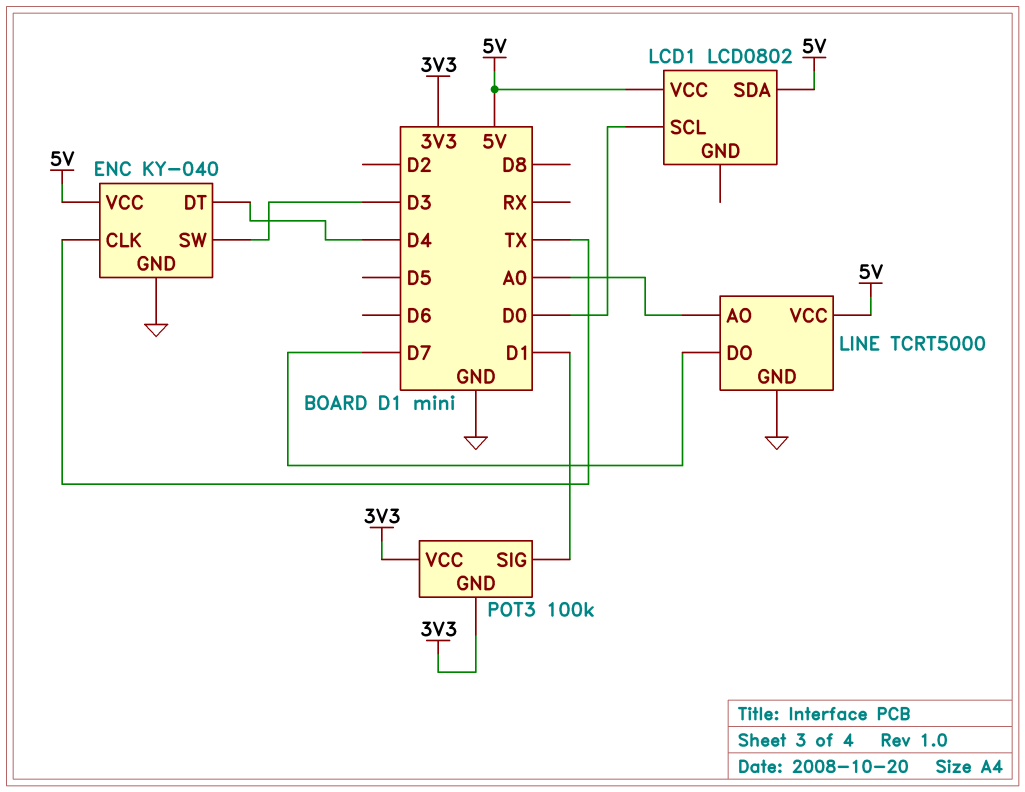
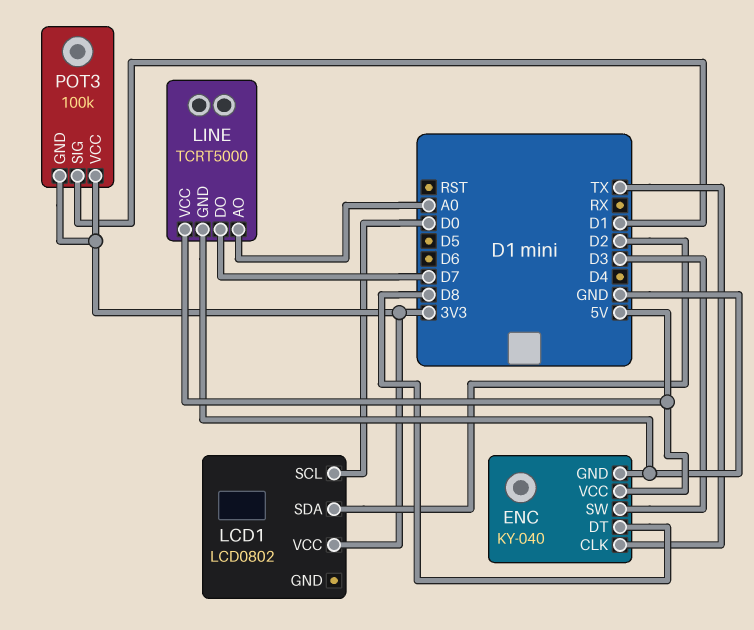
ENC pin DT: D4 -> D8
LCD1 pin SDA: 5V -> D2
LCD1 pin VCC: 5V -> 3V3

